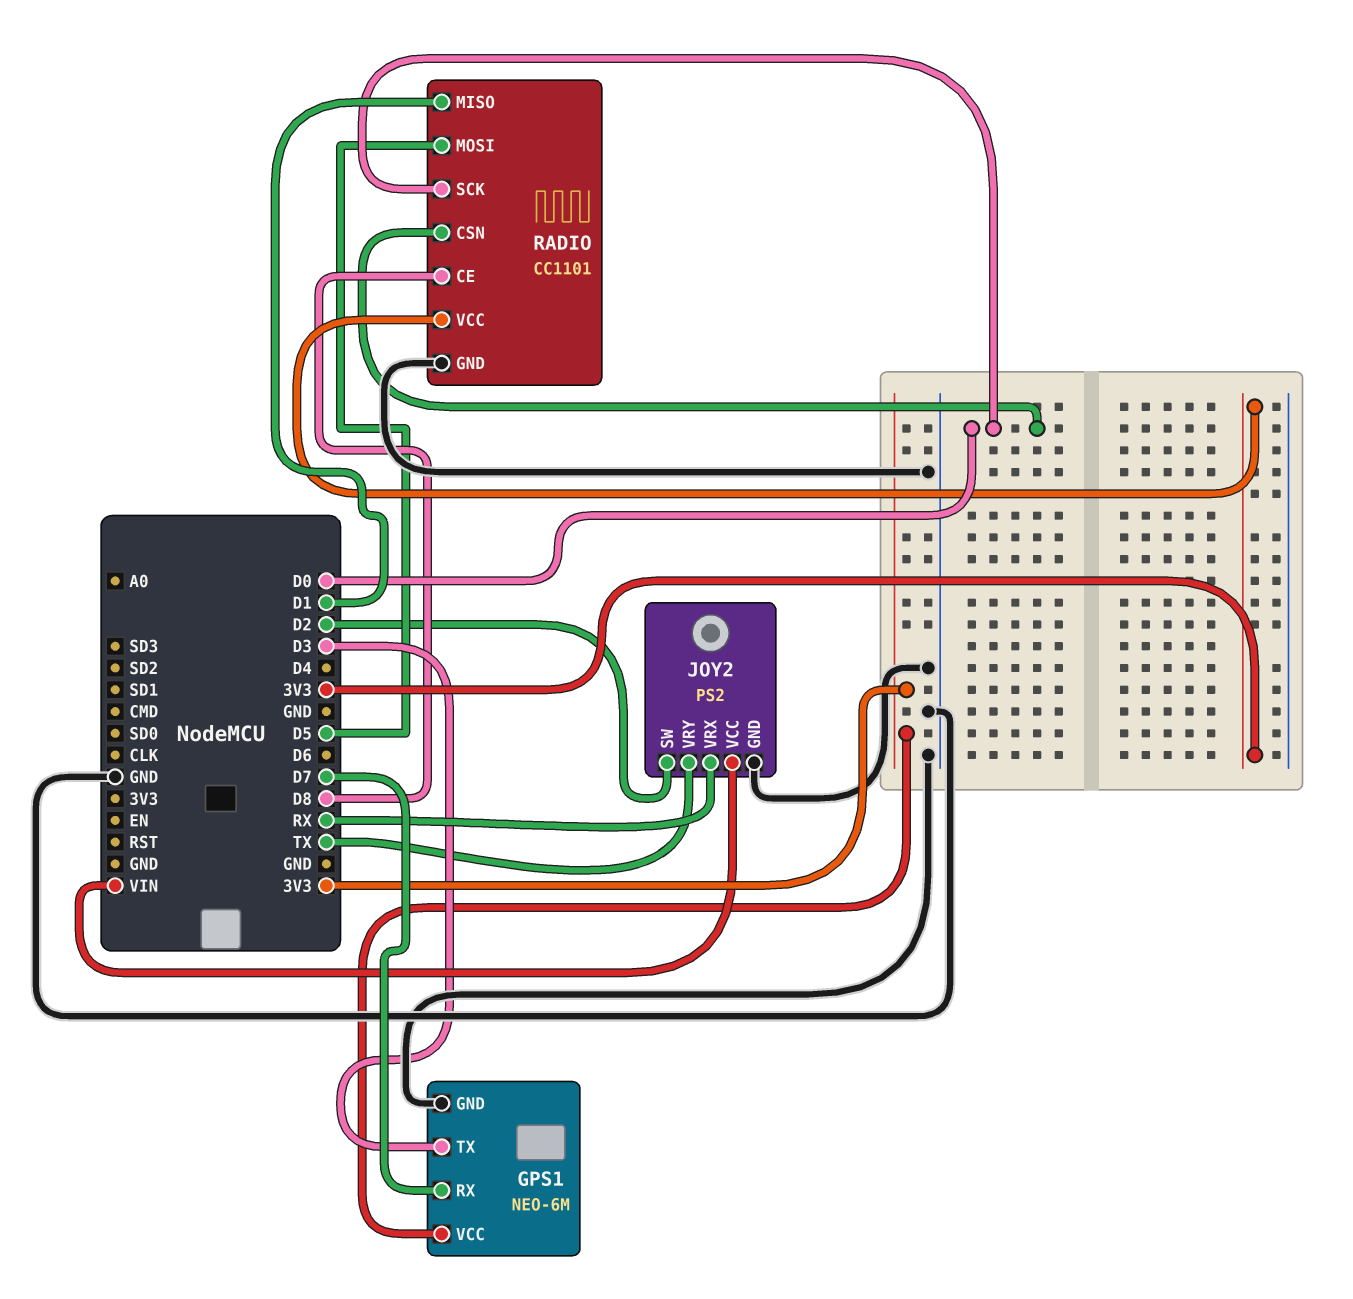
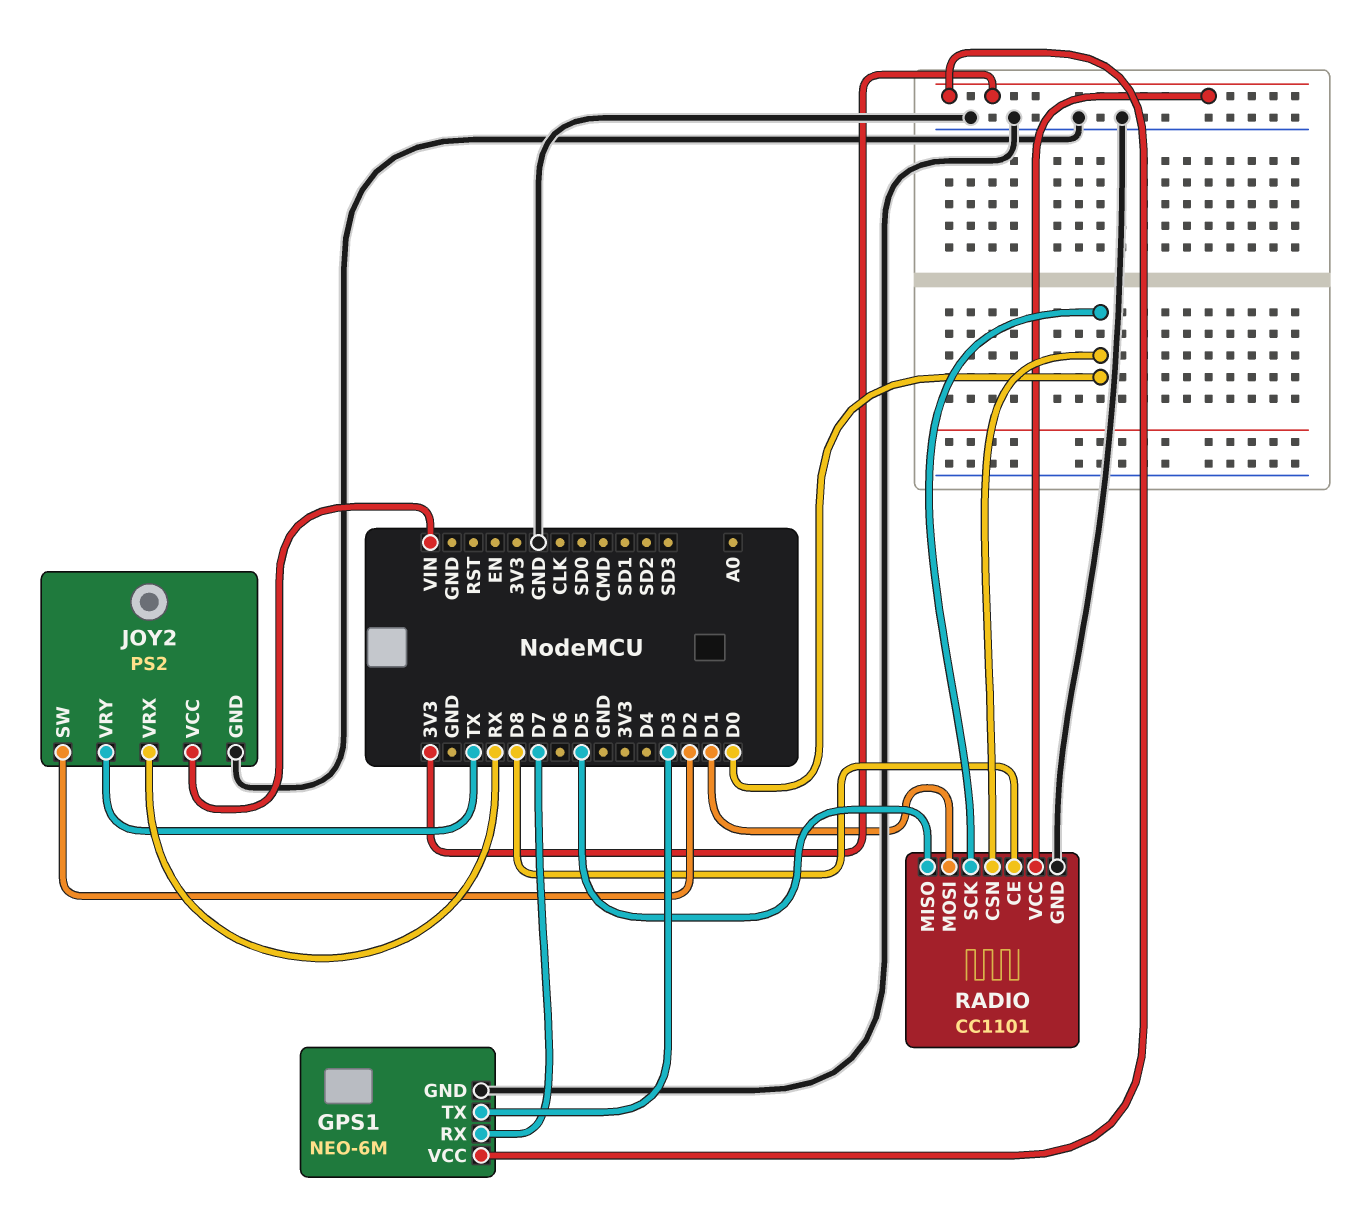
RADIO pin MISO: D1 -> D5
RADIO pin MOSI: D5 -> D1

